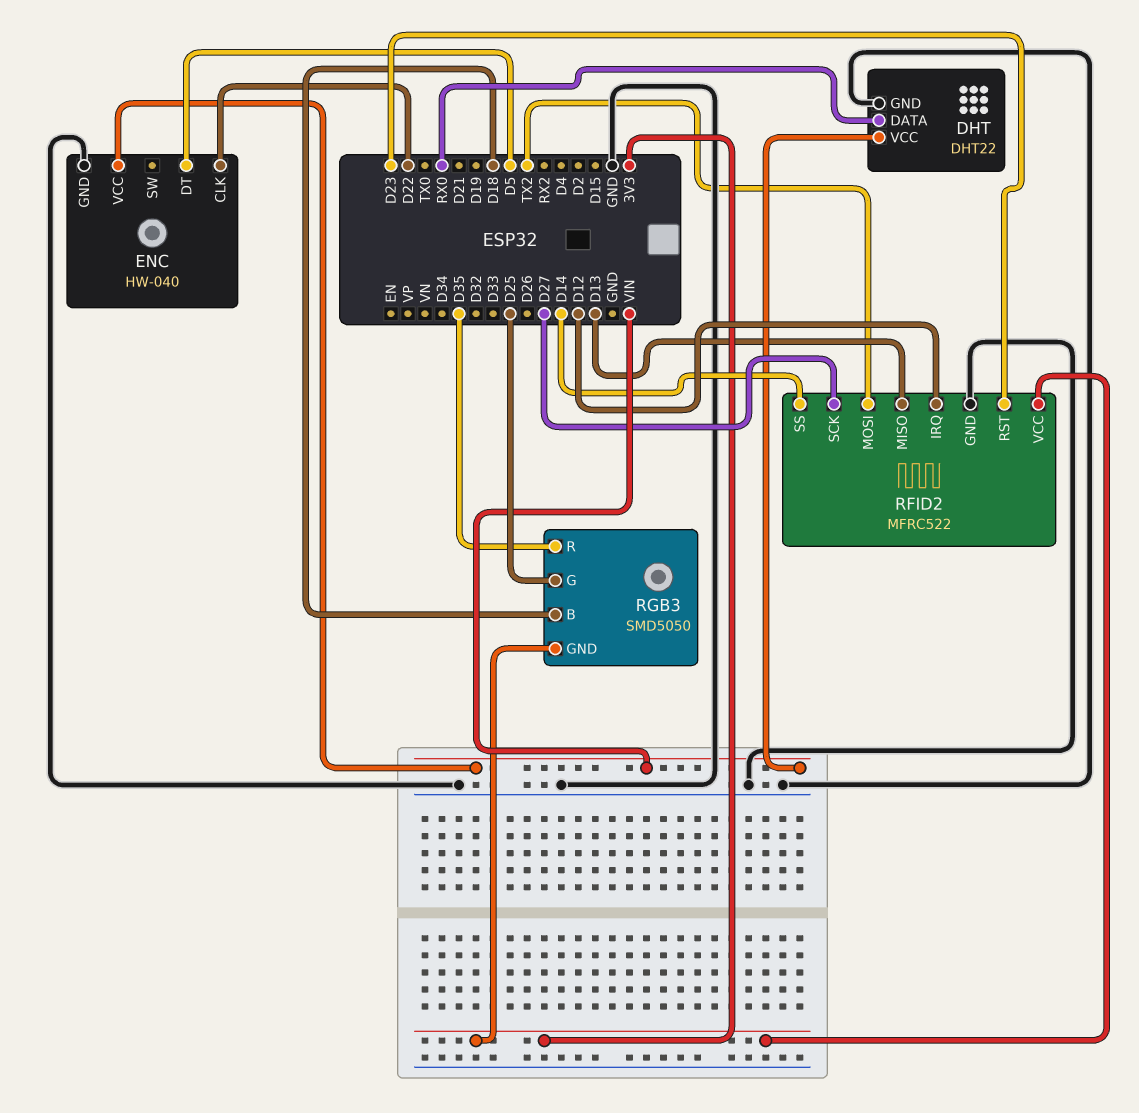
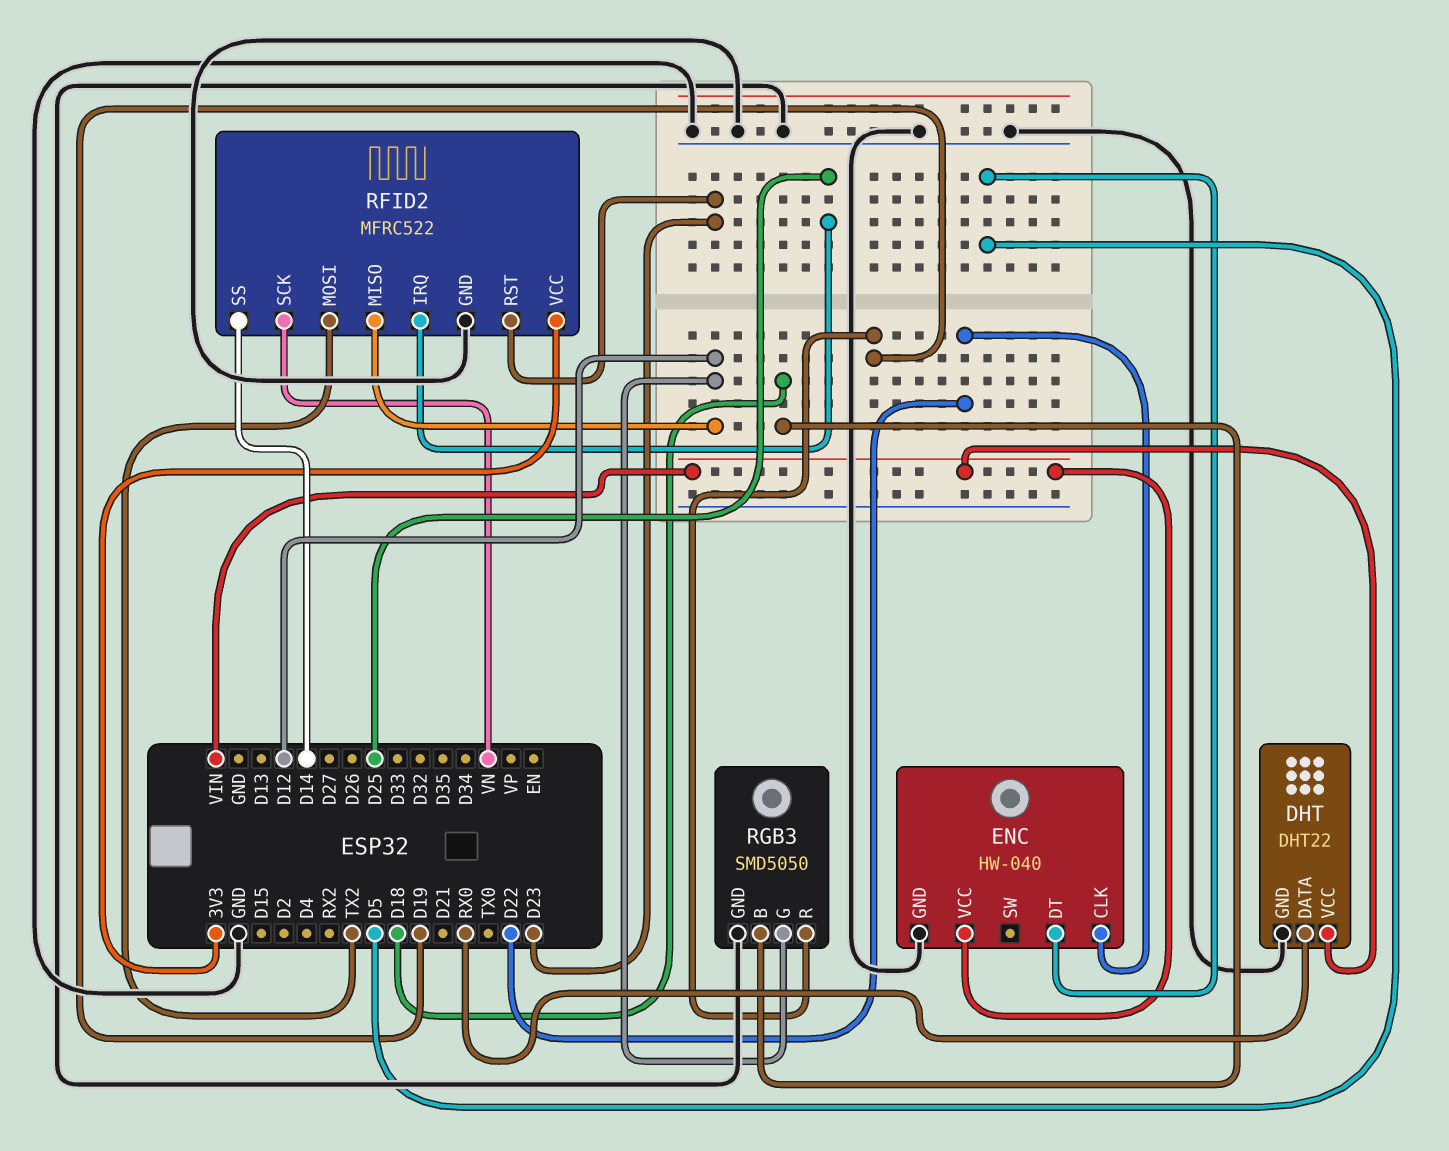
RFID2 pin IRQ: D12 -> D25
RFID2 pin MISO: D13 -> D12
RFID2 pin SCK: D27 -> VN
RGB3 pin G: D25 -> D12
RGB3 pin GND: 3V3 -> GND
RGB3 pin R: D35 -> D19

